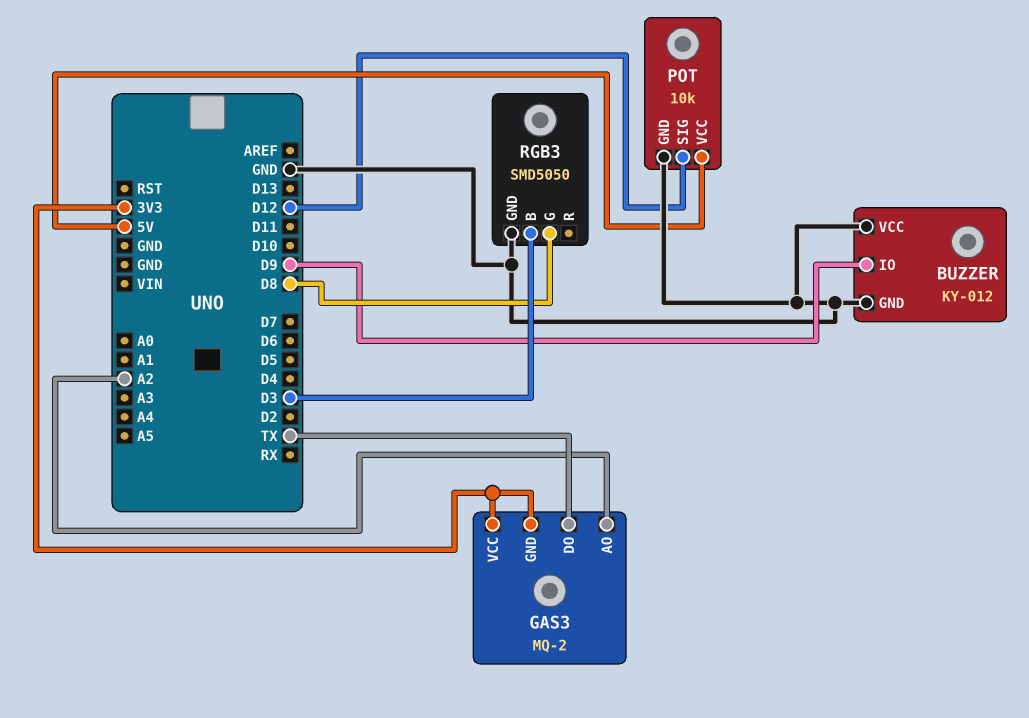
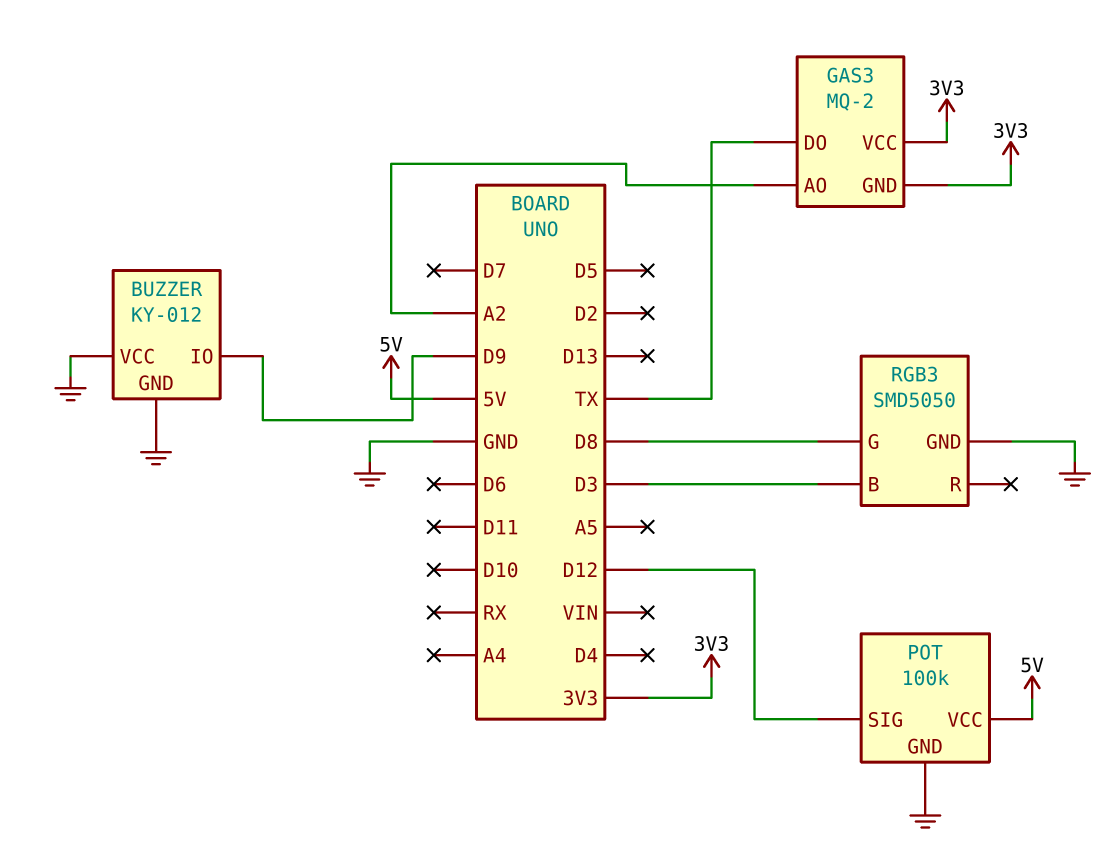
POT: 10k -> 100k

